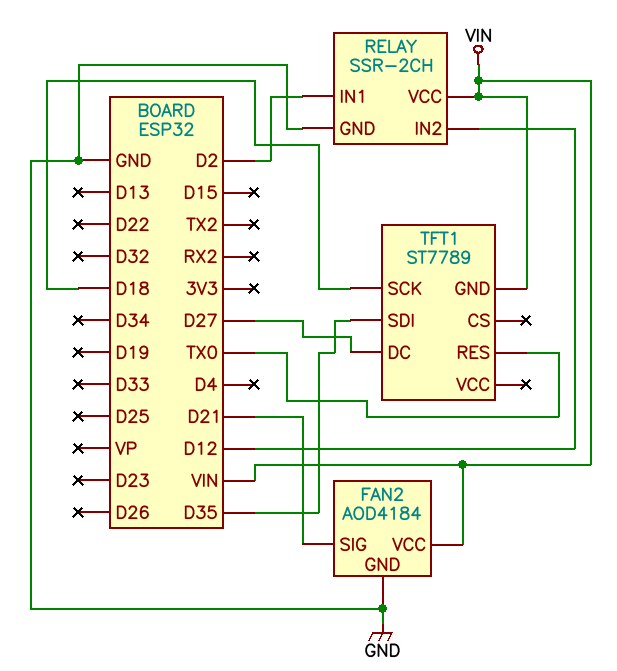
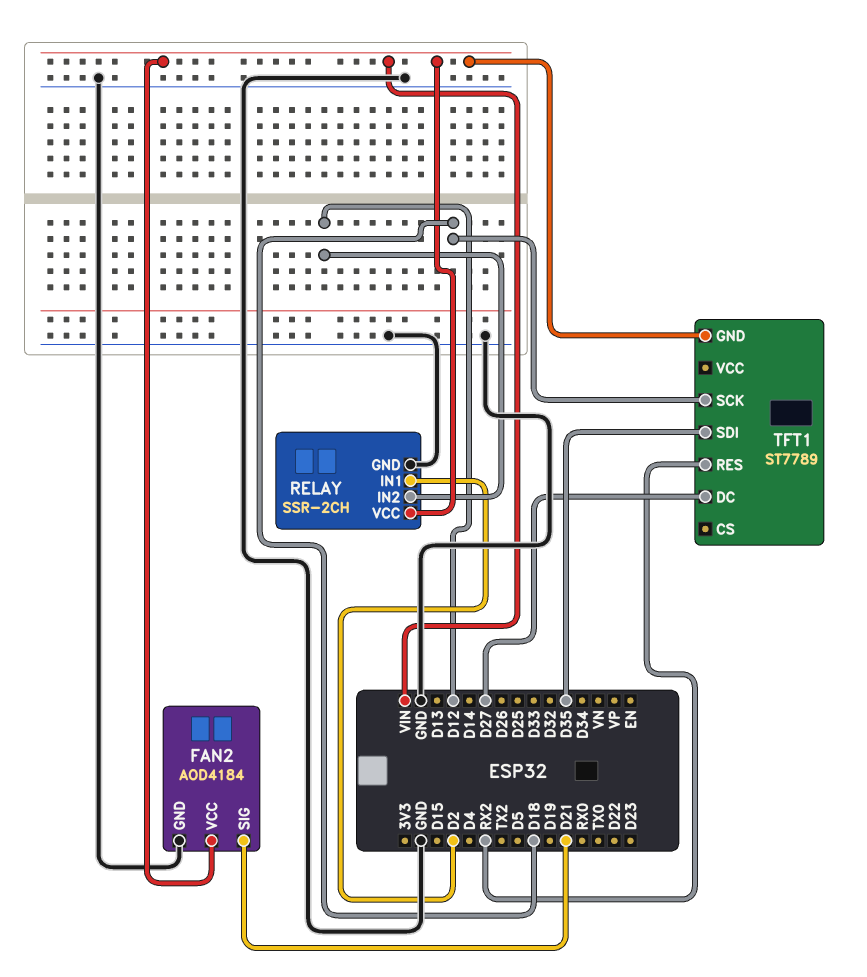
TFT1 pin RES: TX0 -> RX2

